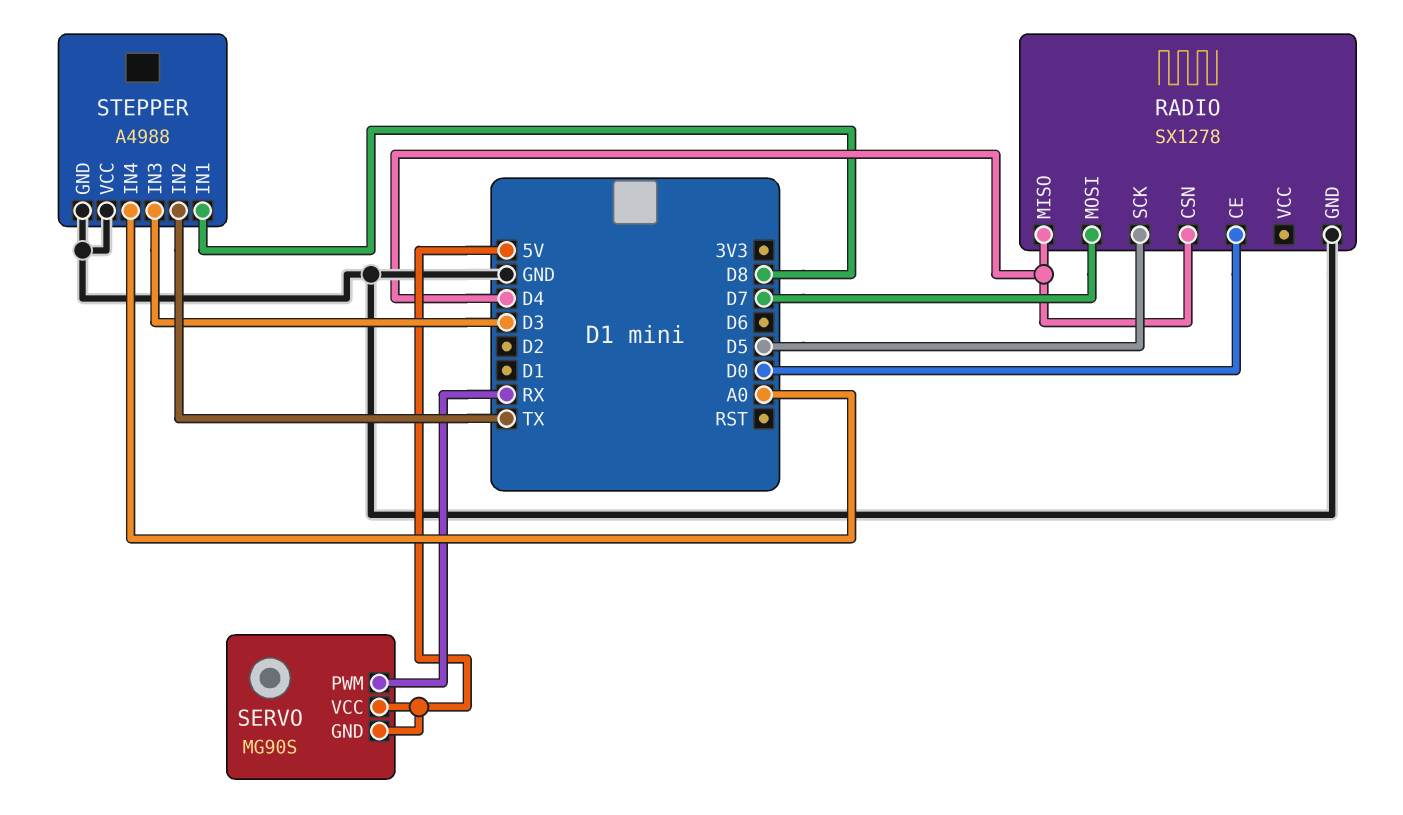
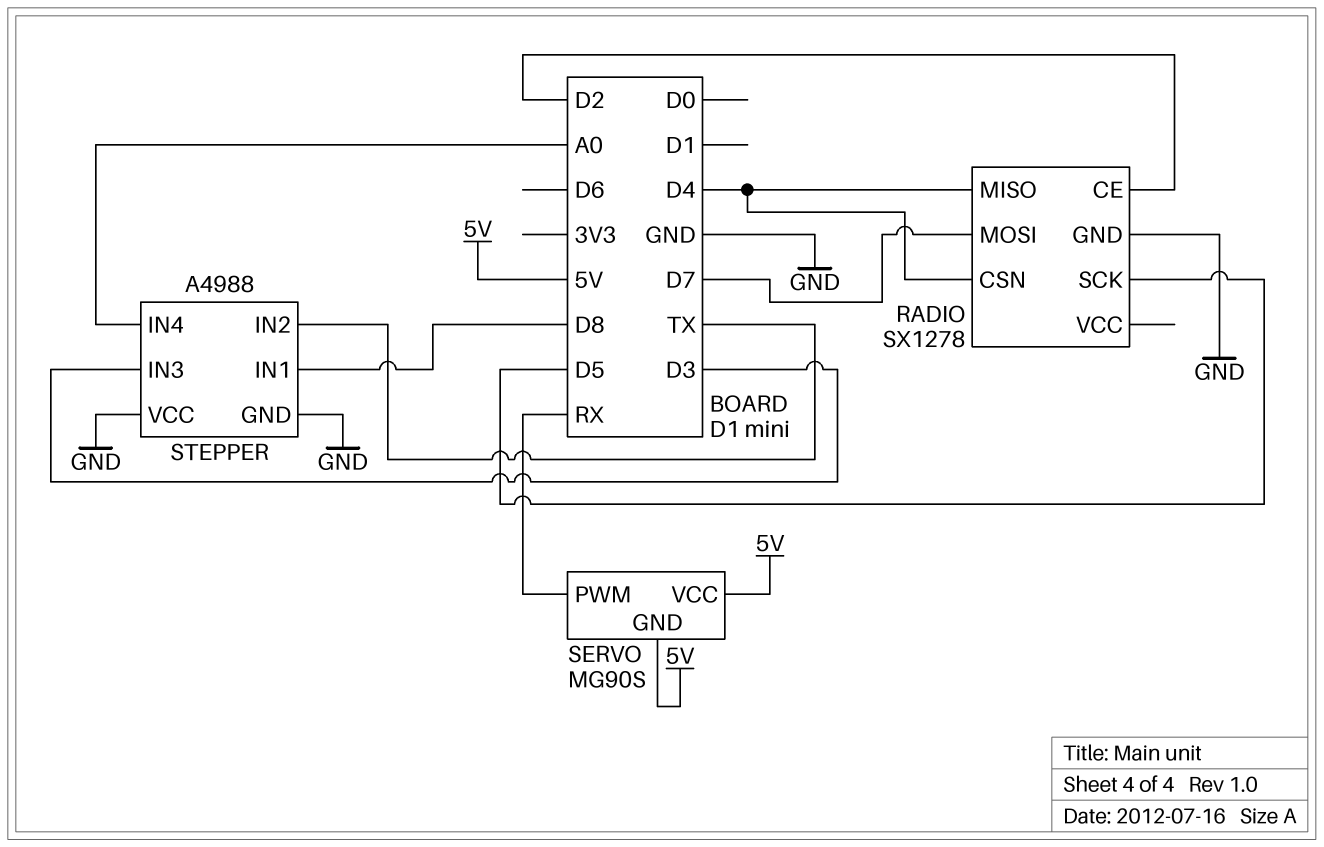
RADIO pin CE: D0 -> D2

